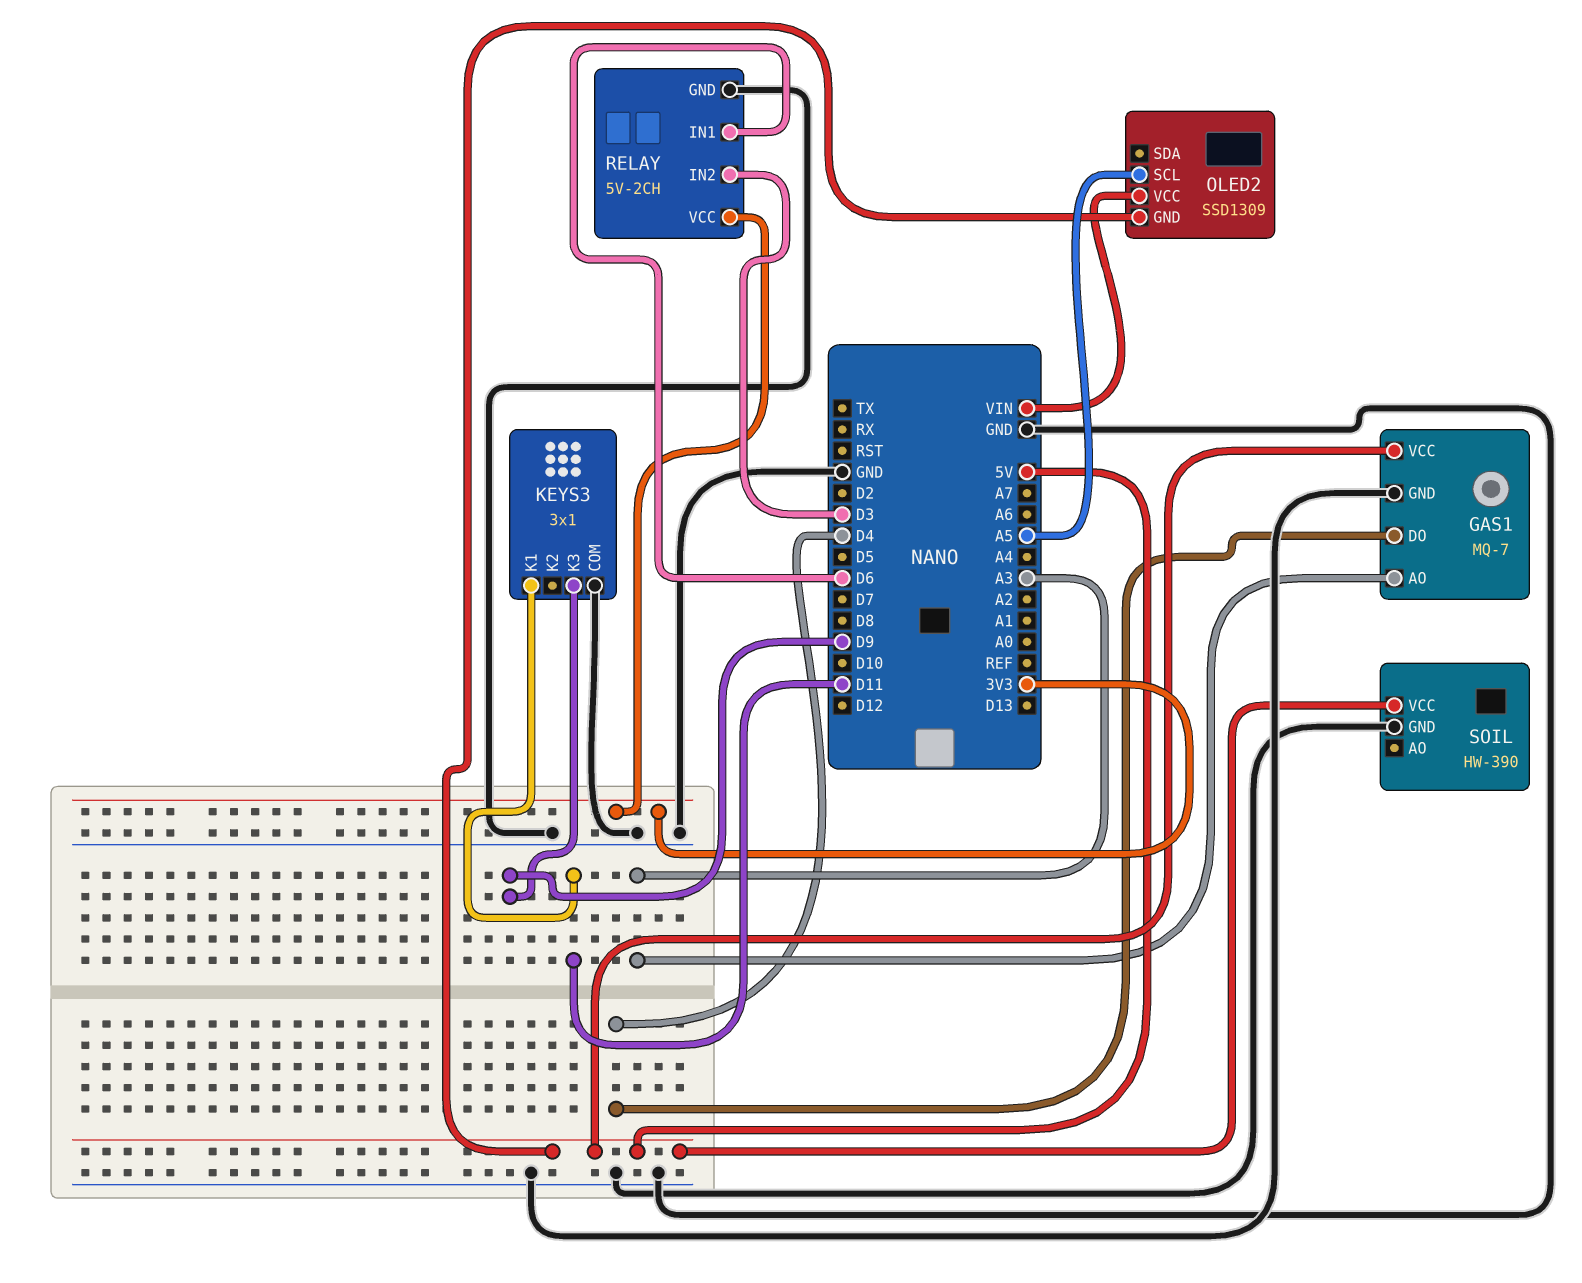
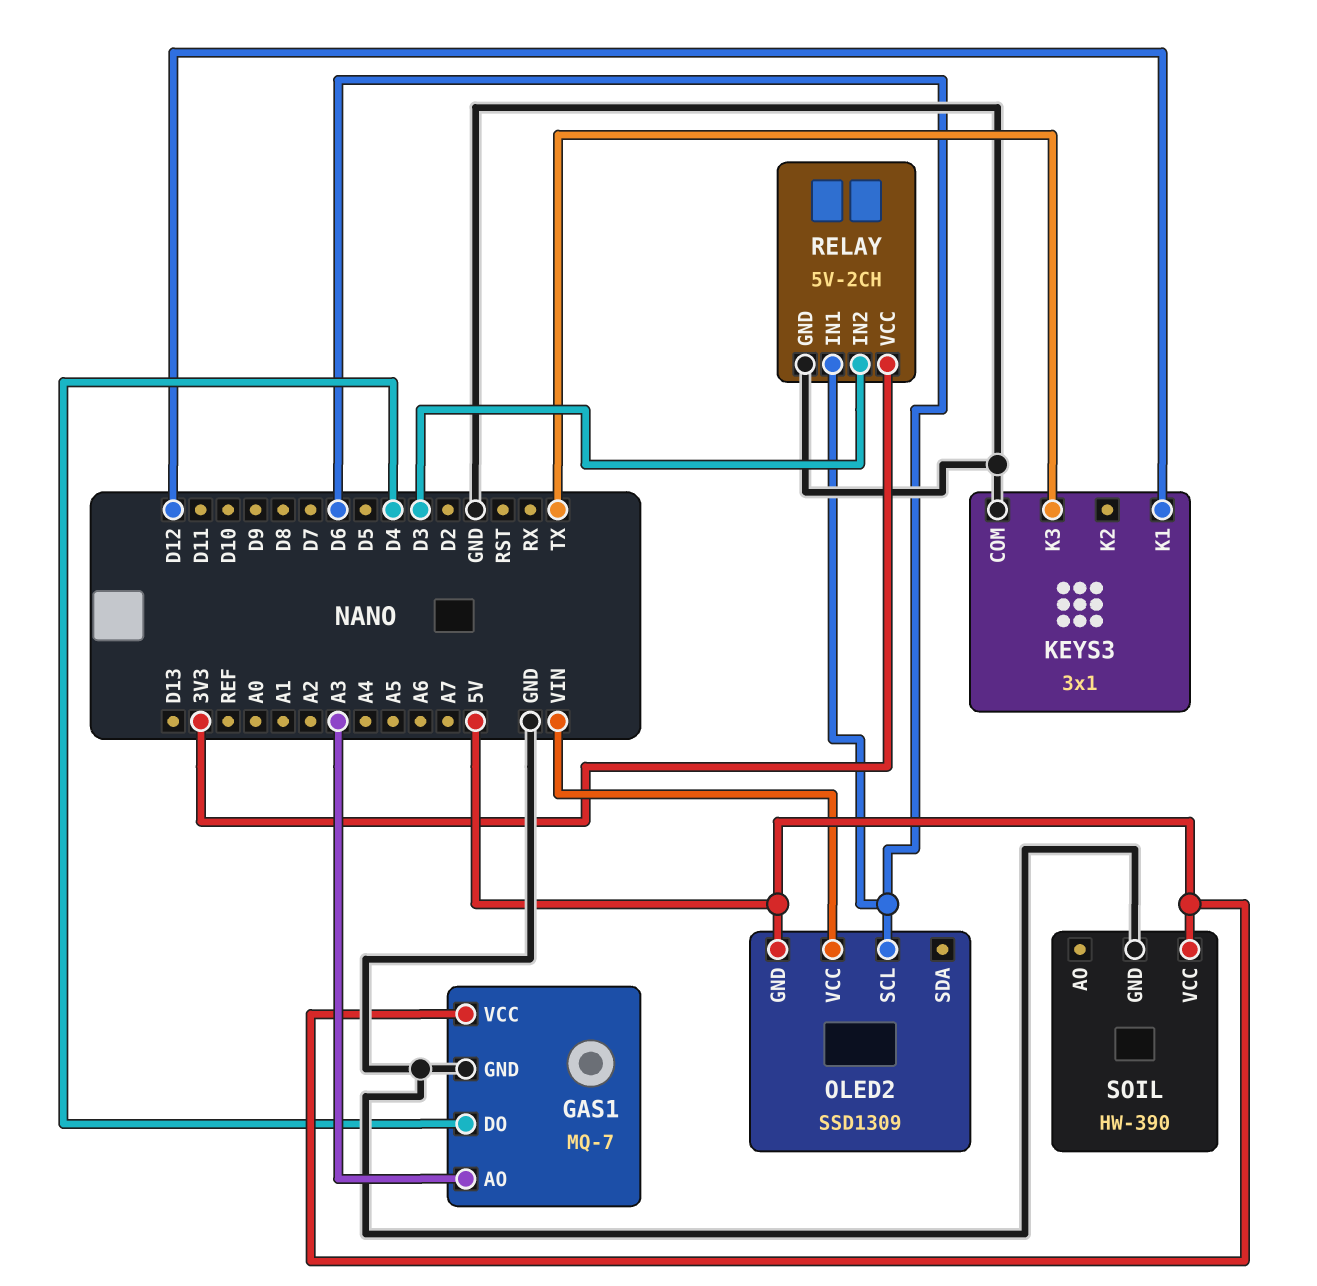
KEYS3 pin K1: D11 -> D12
KEYS3 pin K3: D9 -> TX
OLED2 pin SCL: A5 -> D6

